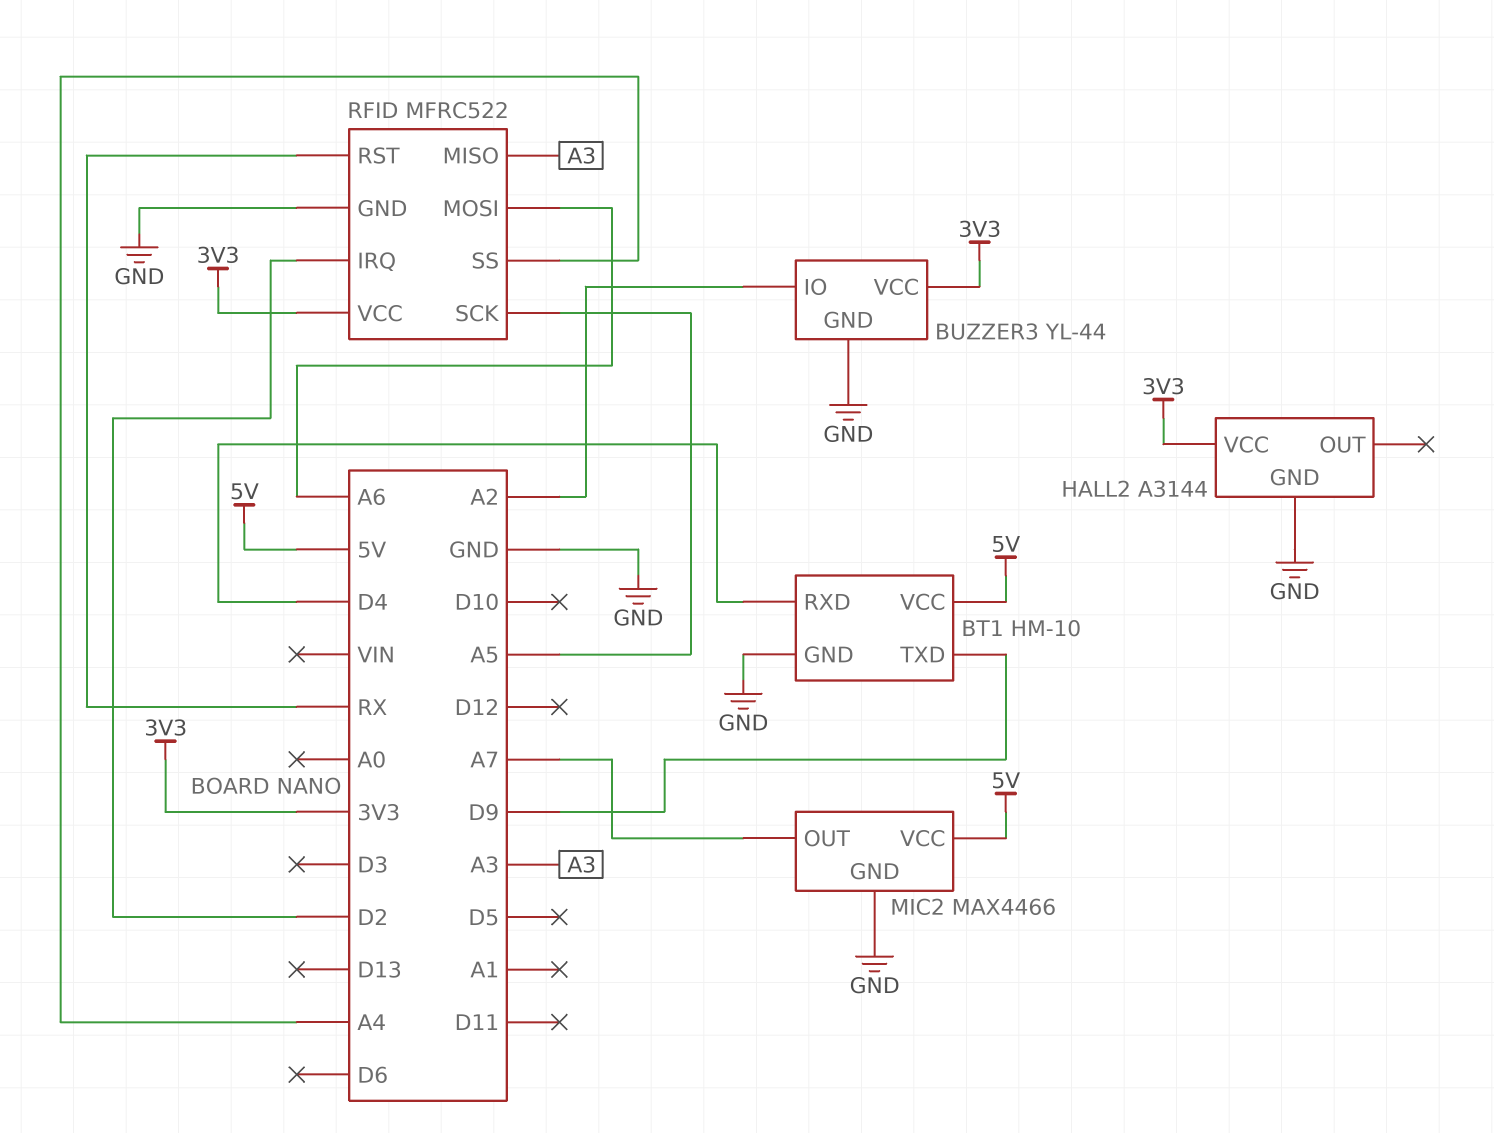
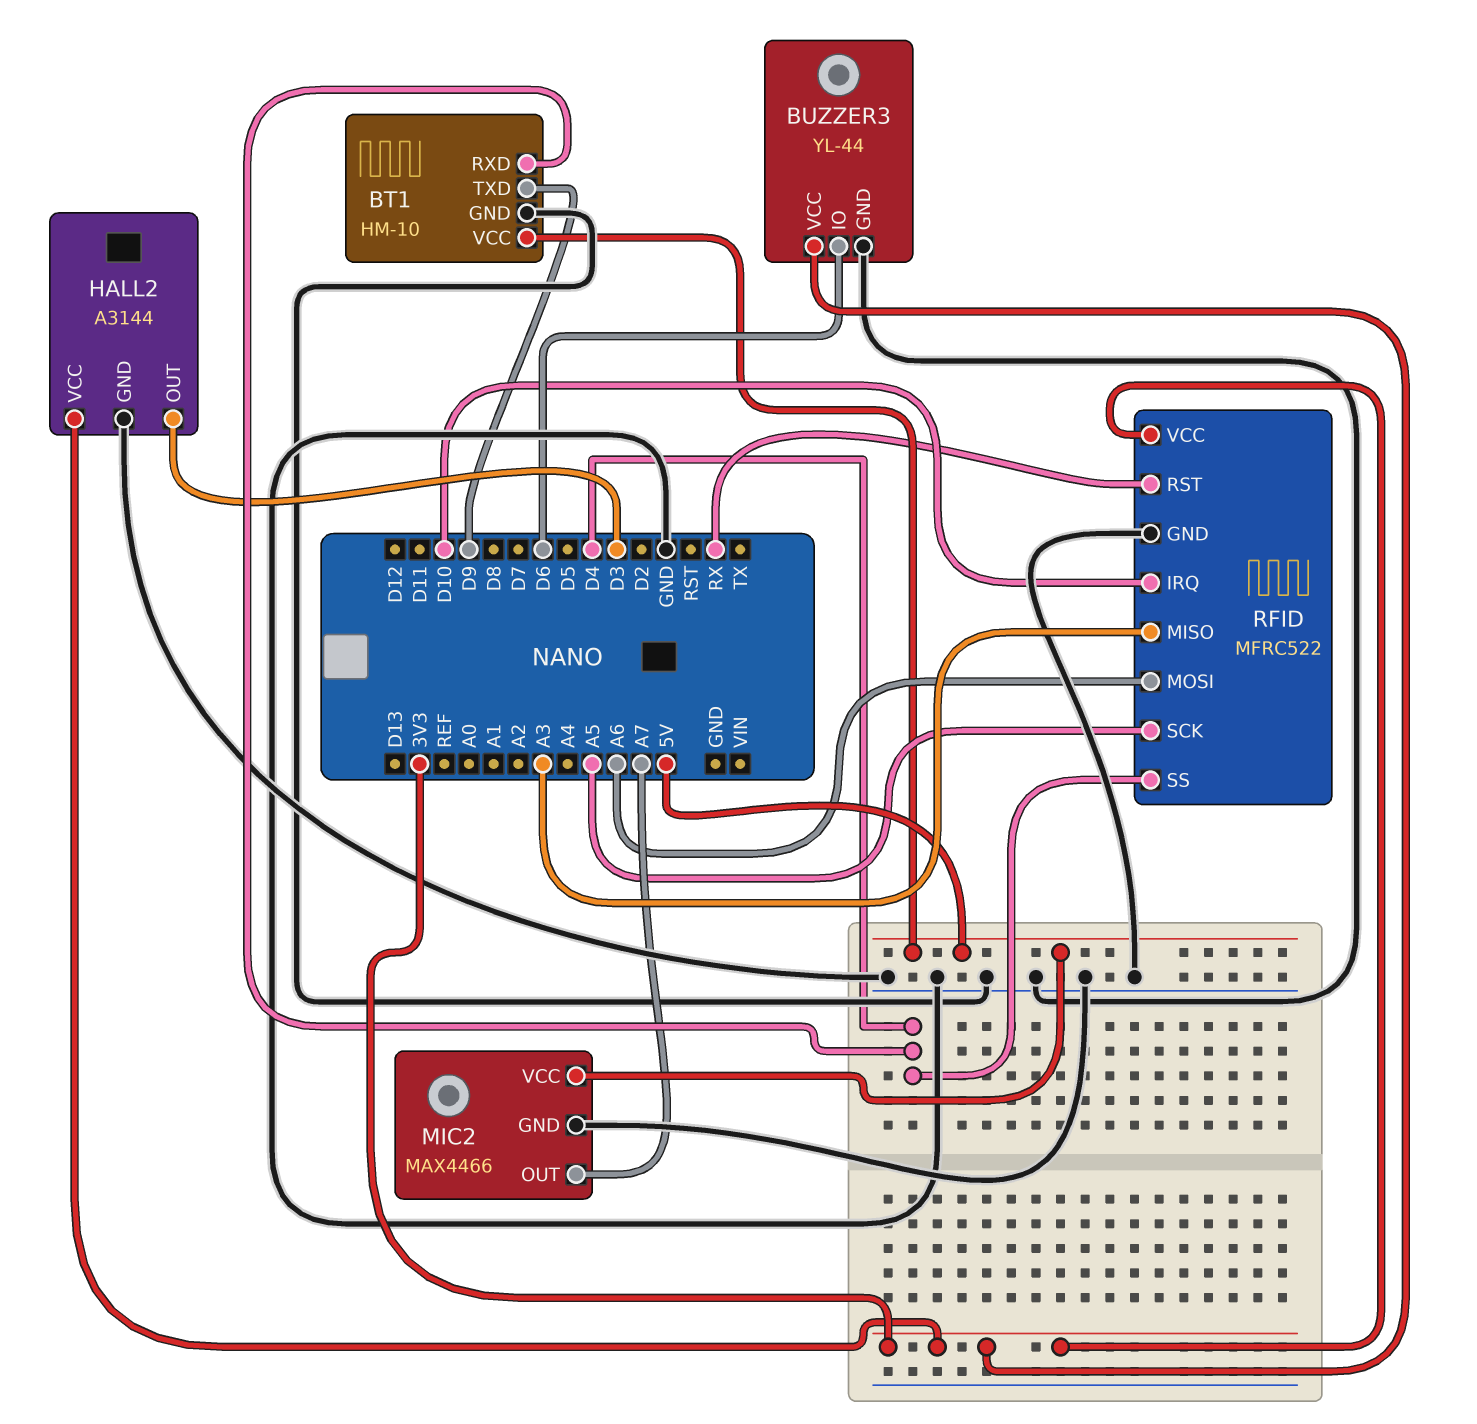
BUZZER3 pin IO: A2 -> D6
HALL2 pin OUT: none -> D3
RFID pin IRQ: D2 -> D10
RFID pin SS: A4 -> D4

